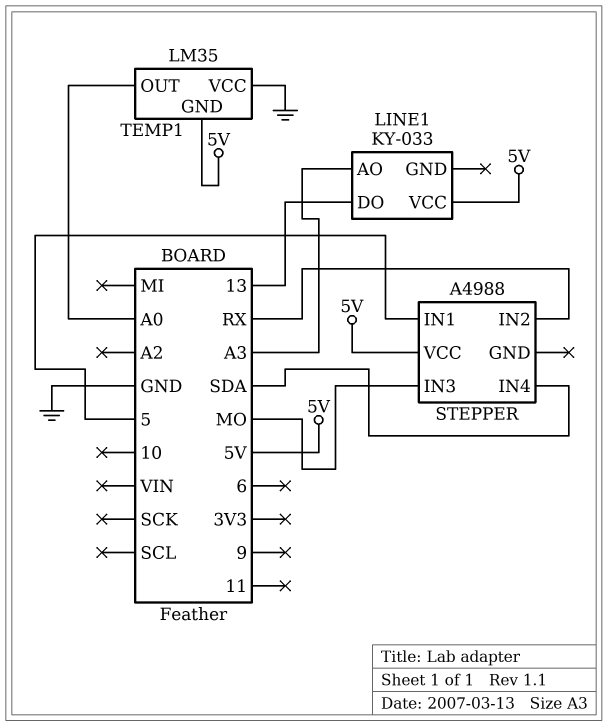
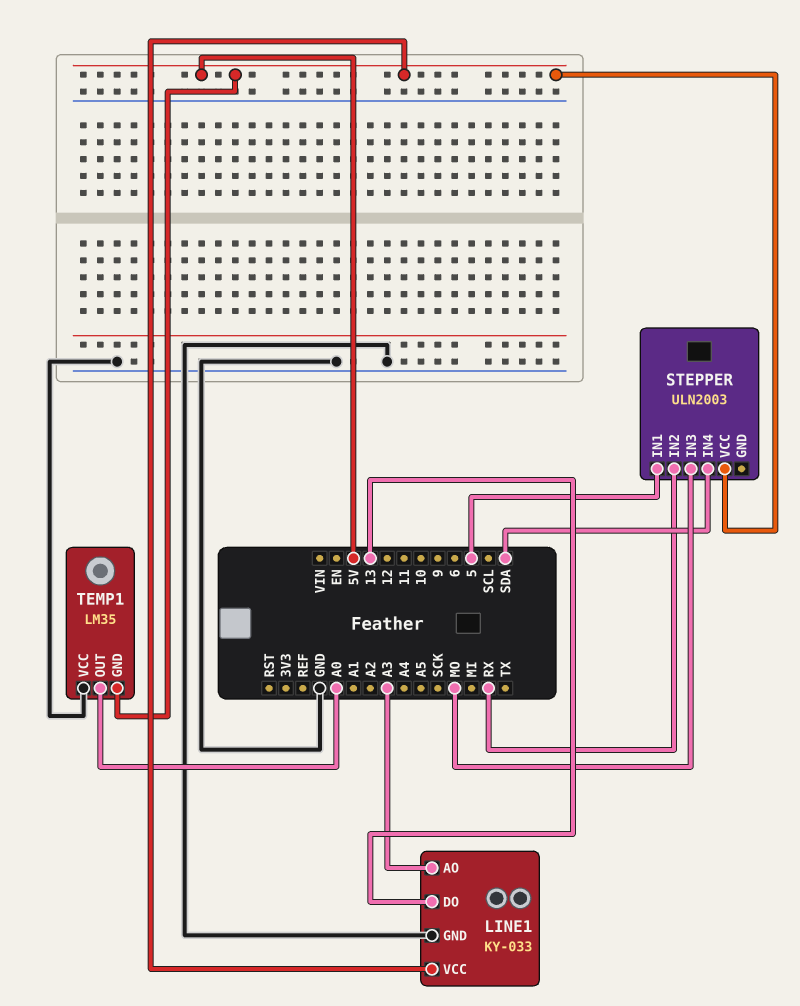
LINE1 pin GND: none -> GND
STEPPER: A4988 -> ULN2003

